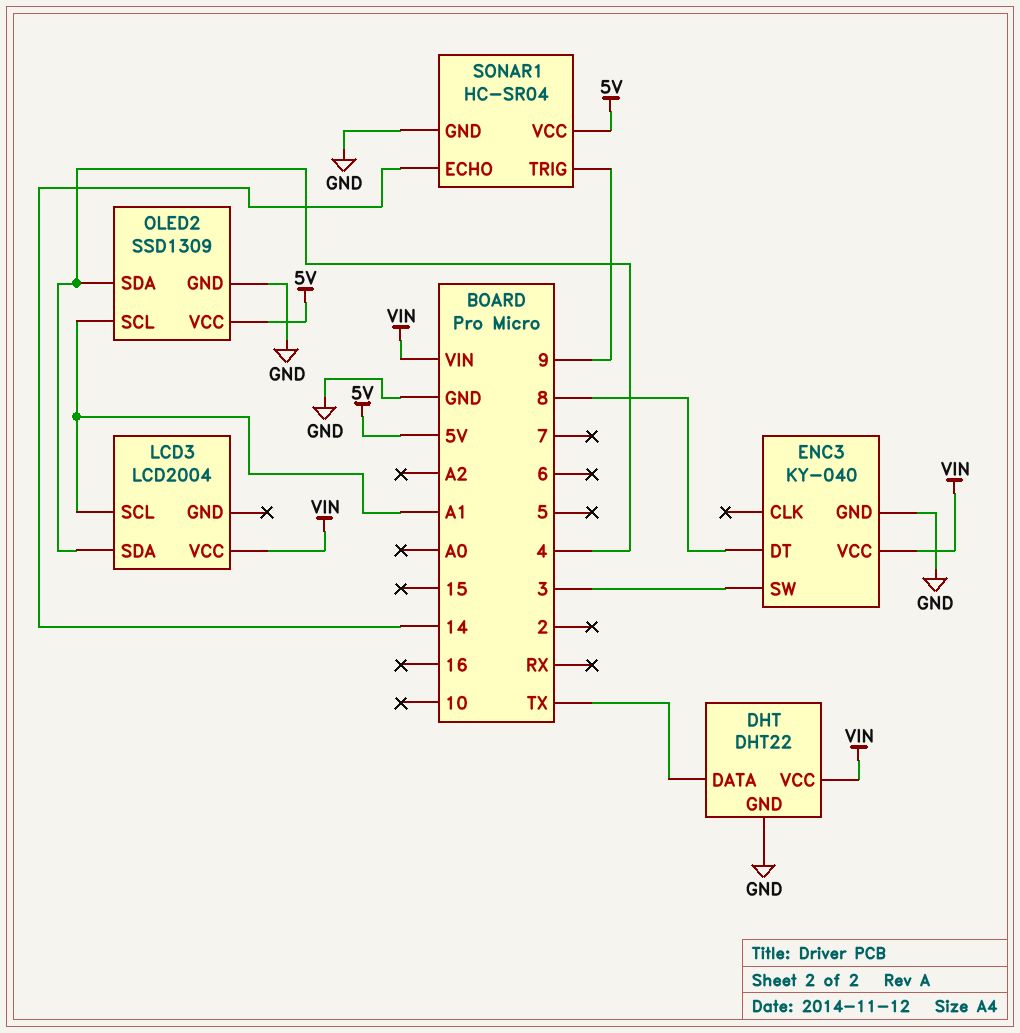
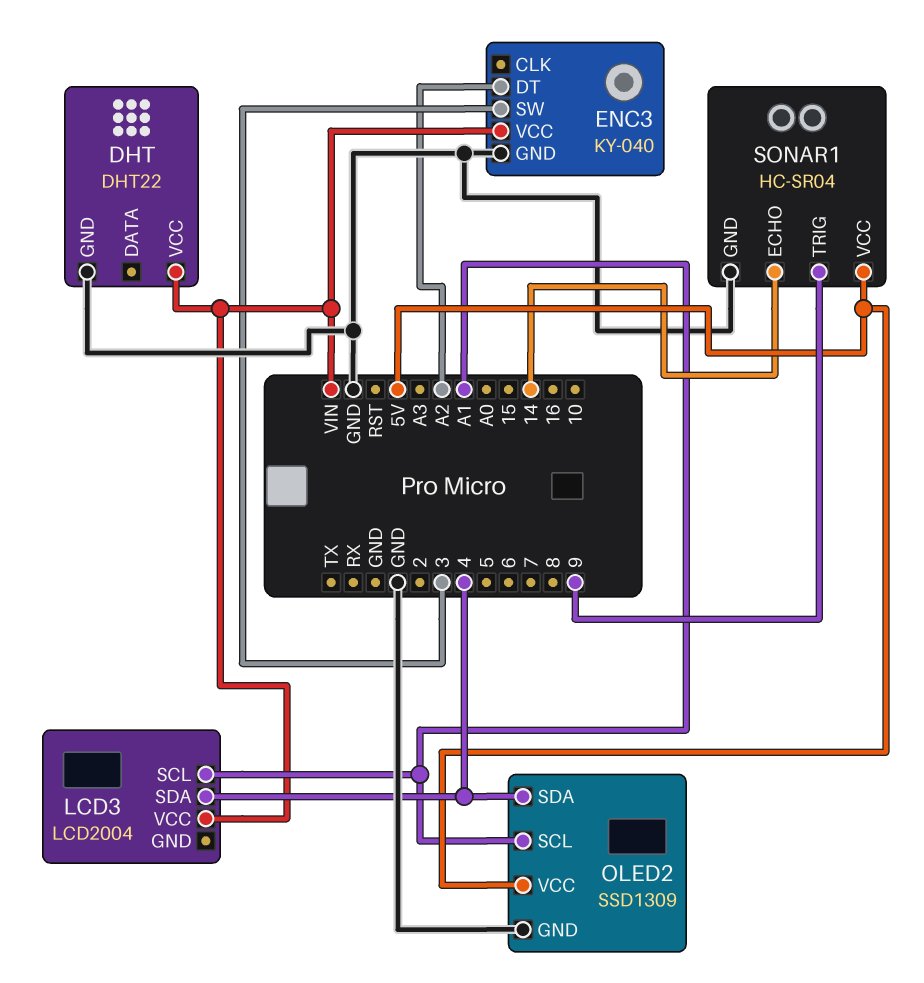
DHT pin DATA: TX -> none
ENC3 pin DT: 8 -> A2

